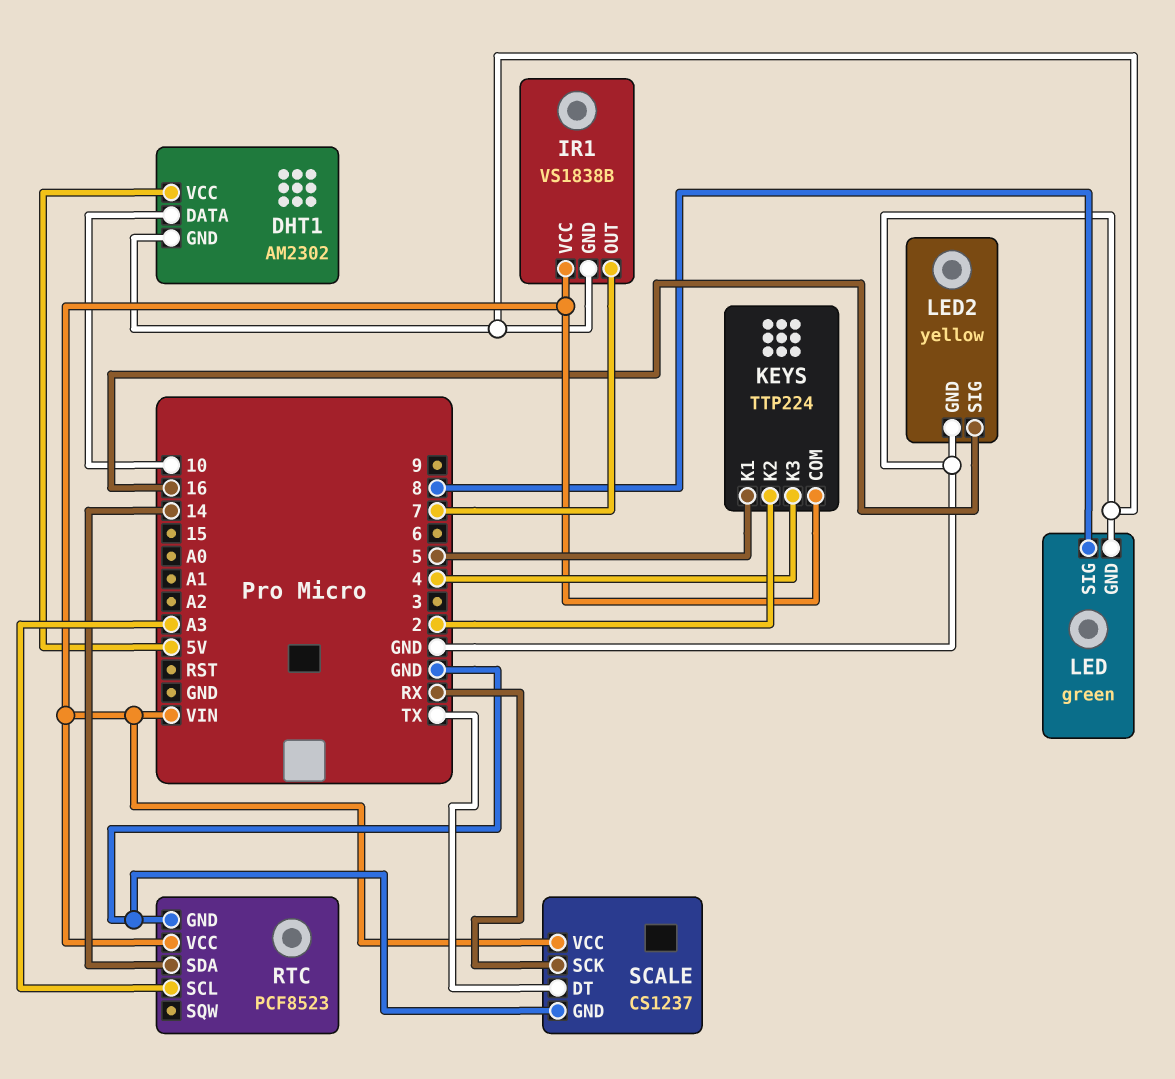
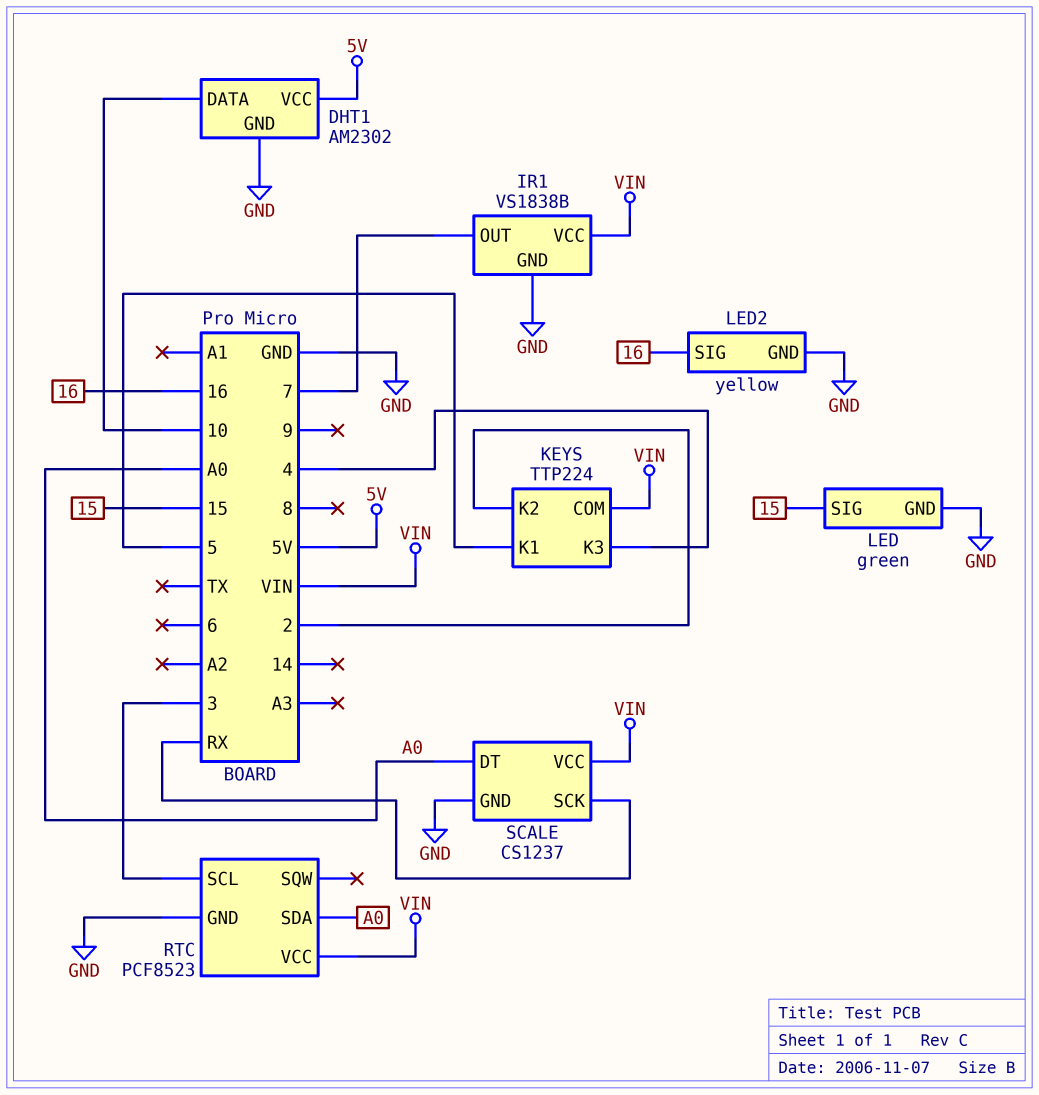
LED pin SIG: 8 -> 15
RTC pin SCL: A3 -> 3
RTC pin SDA: 14 -> A0
SCALE pin DT: TX -> A0

